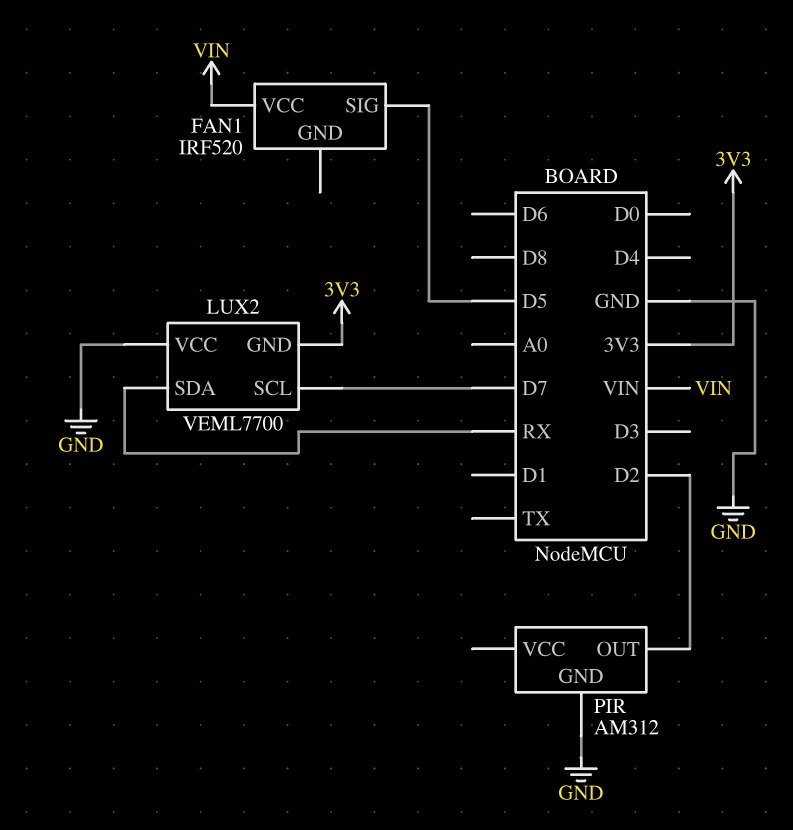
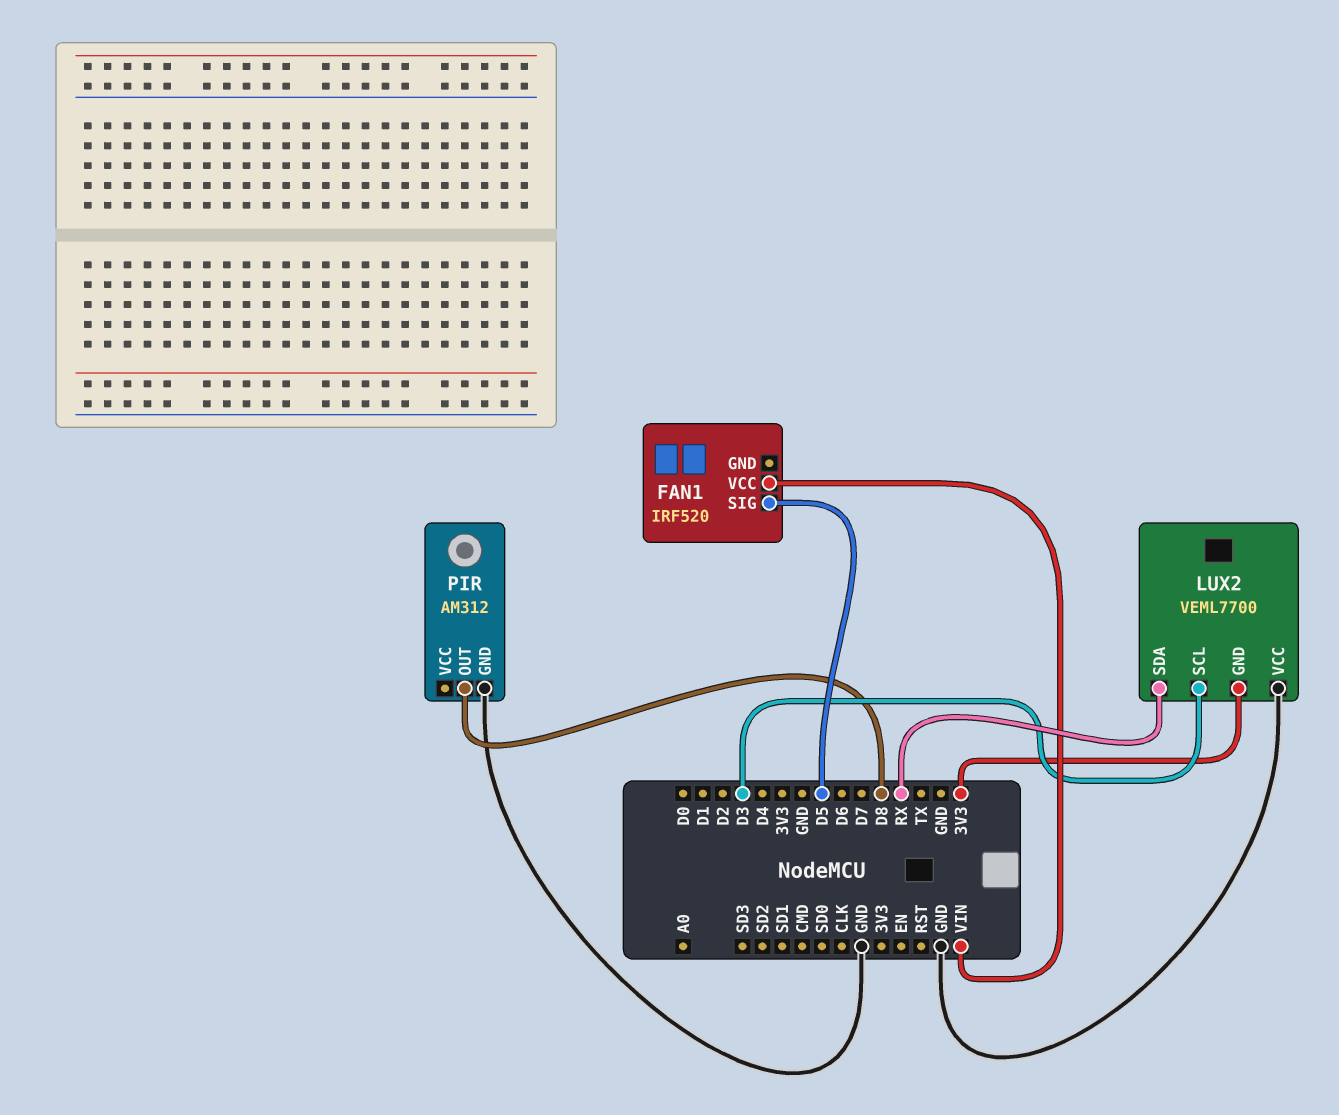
LUX2 pin SCL: D7 -> D3
PIR pin OUT: D2 -> D8

